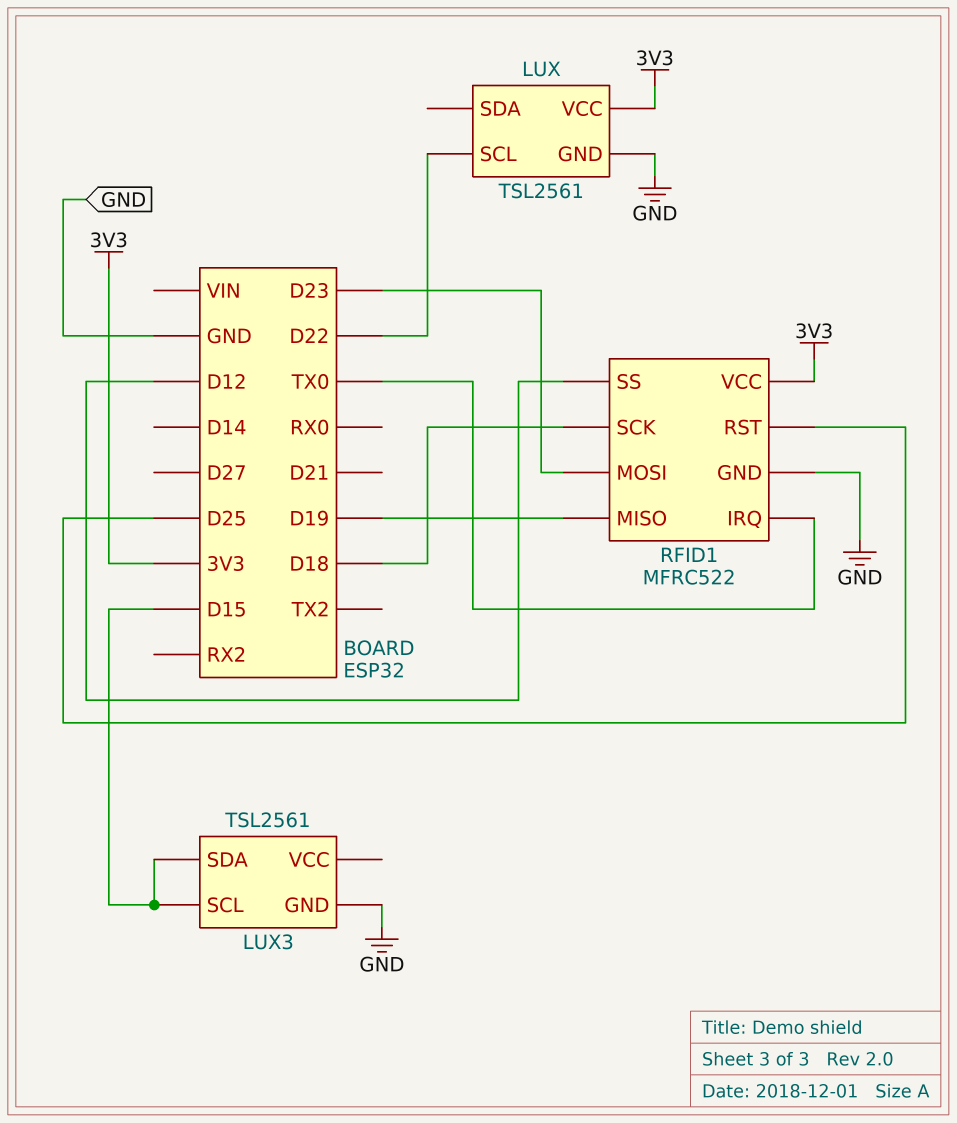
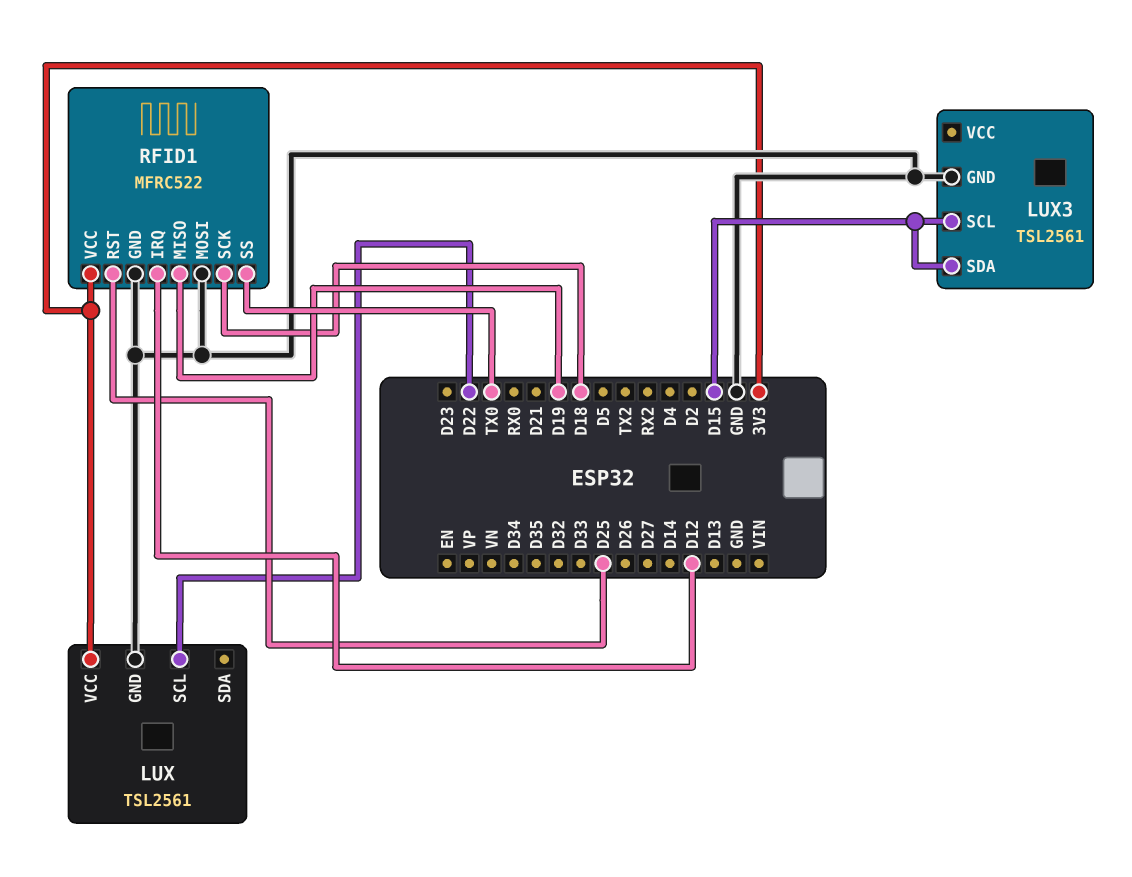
RFID1 pin IRQ: TX0 -> D12
RFID1 pin MOSI: D23 -> GND
RFID1 pin SS: D12 -> TX0

